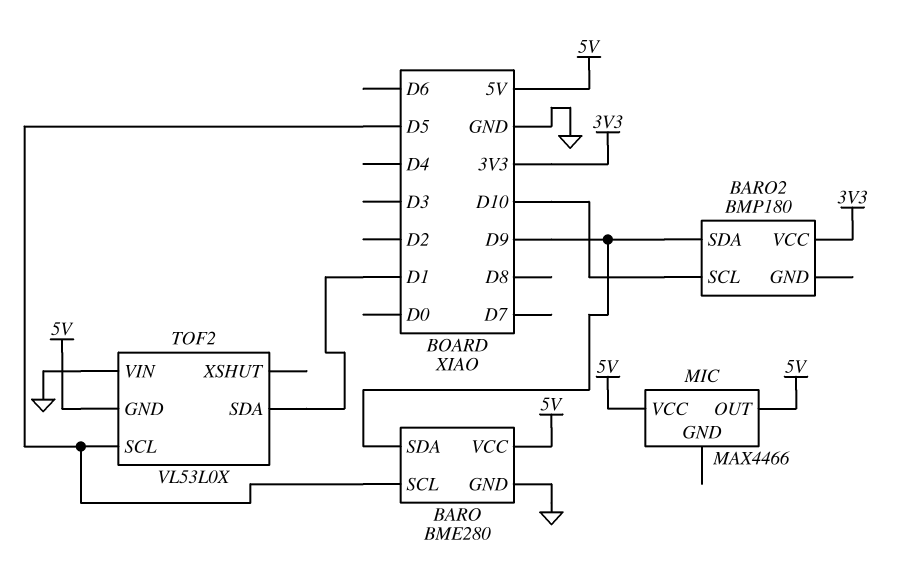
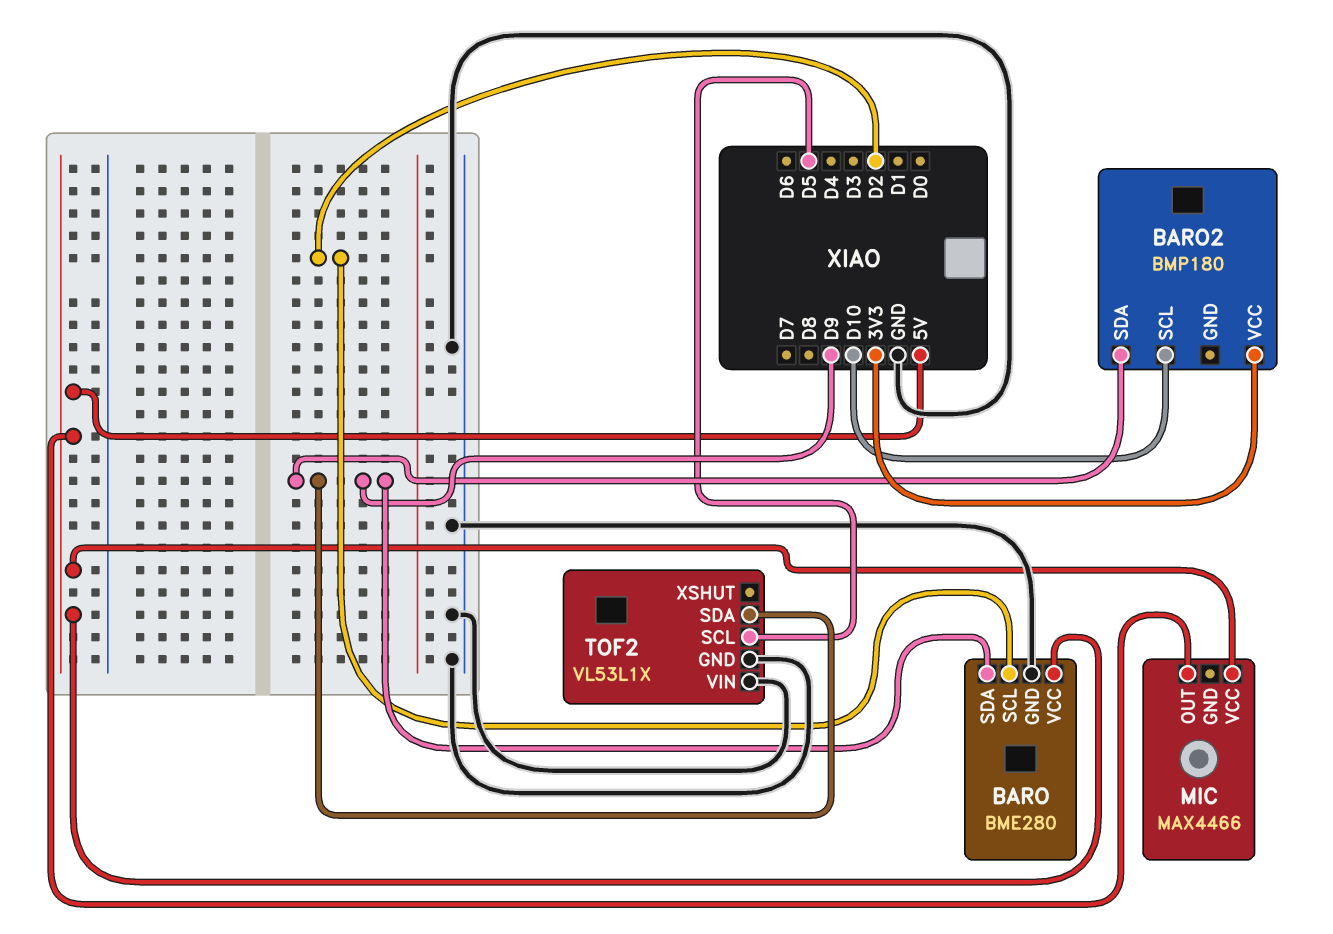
BARO pin SCL: D5 -> D2
TOF2: VL53L0X -> VL53L1X
TOF2 pin GND: 5V -> GND
TOF2 pin SDA: D1 -> D9

